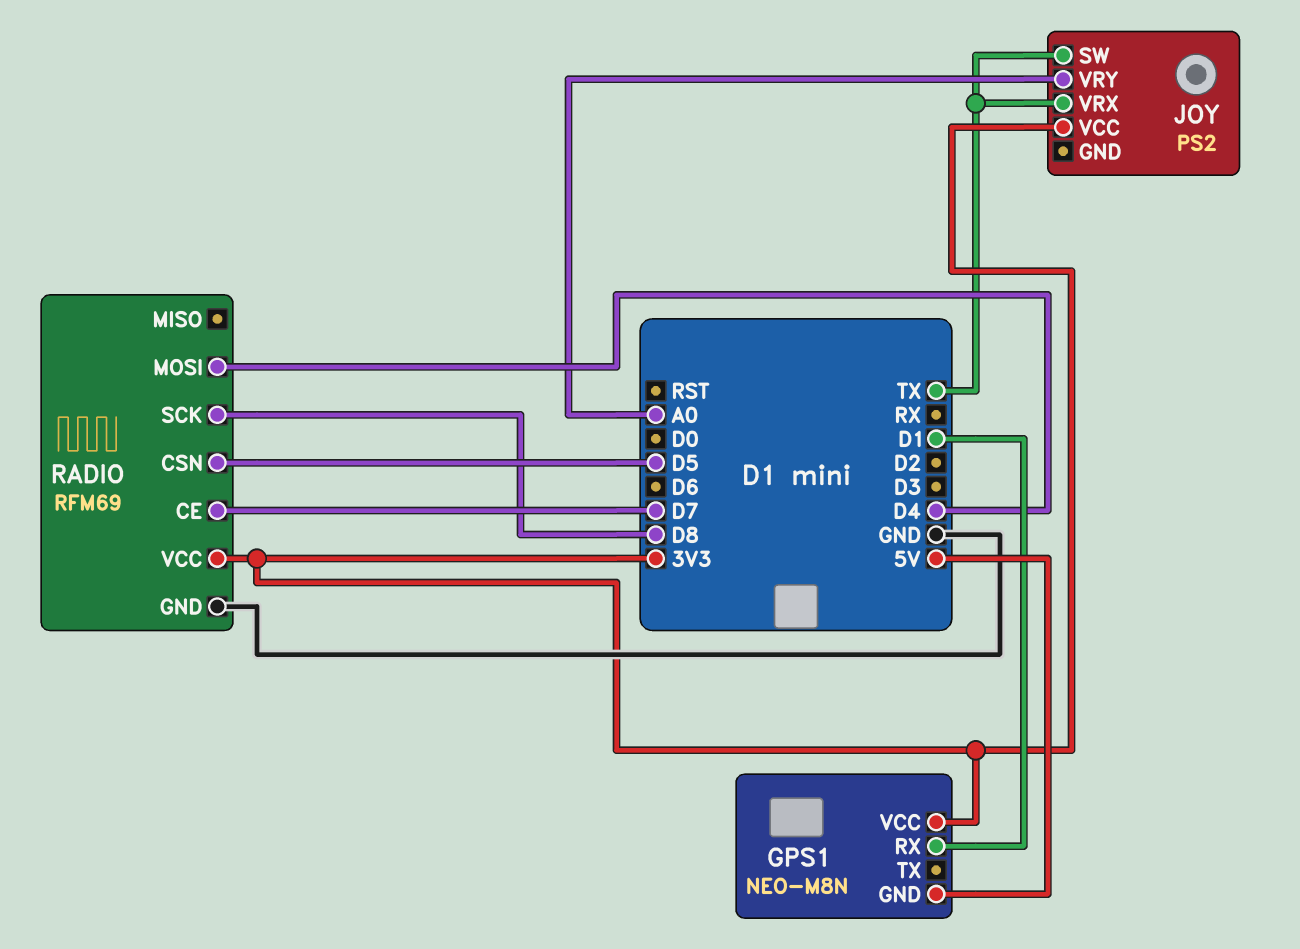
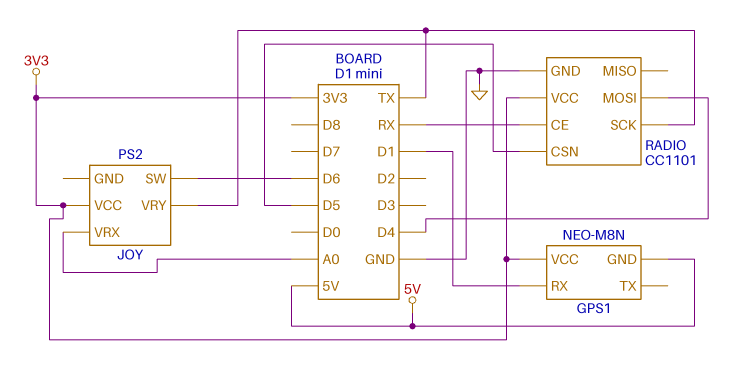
JOY pin SW: TX -> D6
JOY pin VRX: TX -> A0
JOY pin VRY: A0 -> TX
RADIO: RFM69 -> CC1101
RADIO pin CE: D7 -> RX
RADIO pin SCK: D8 -> TX

